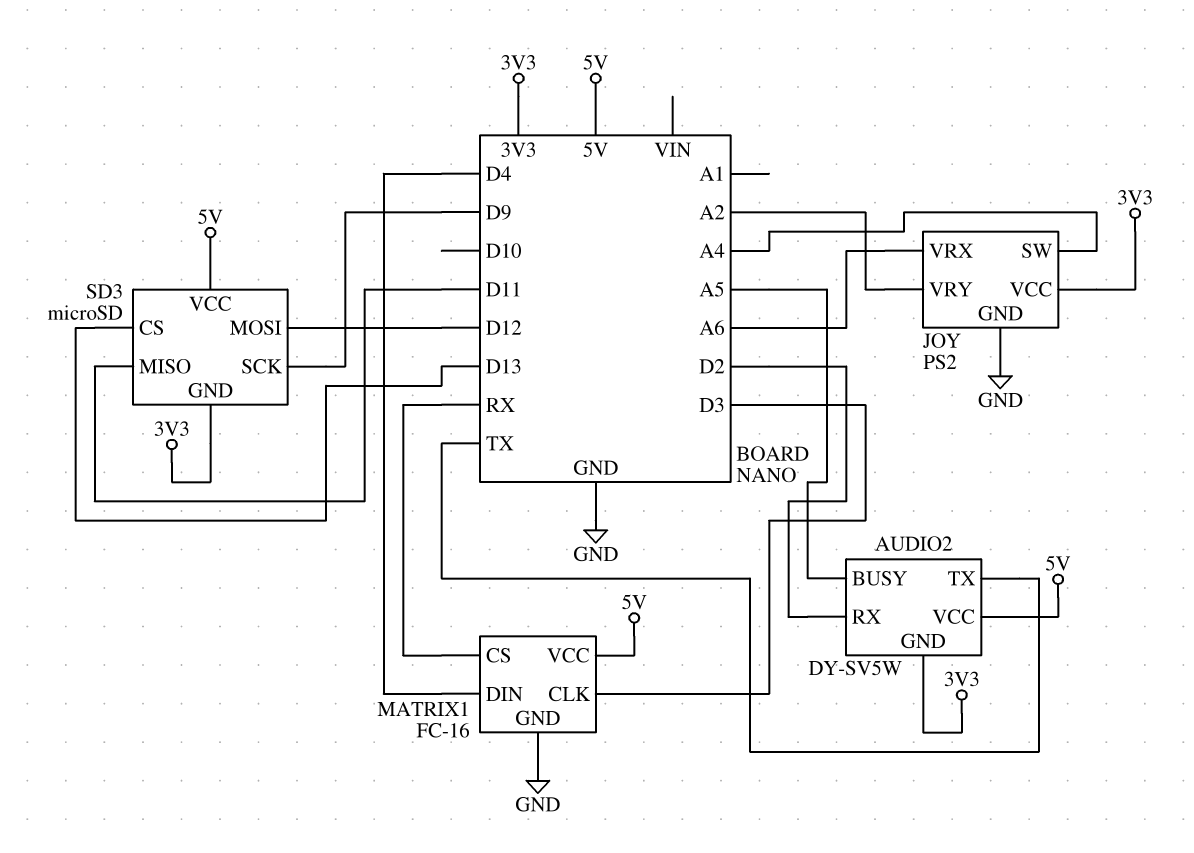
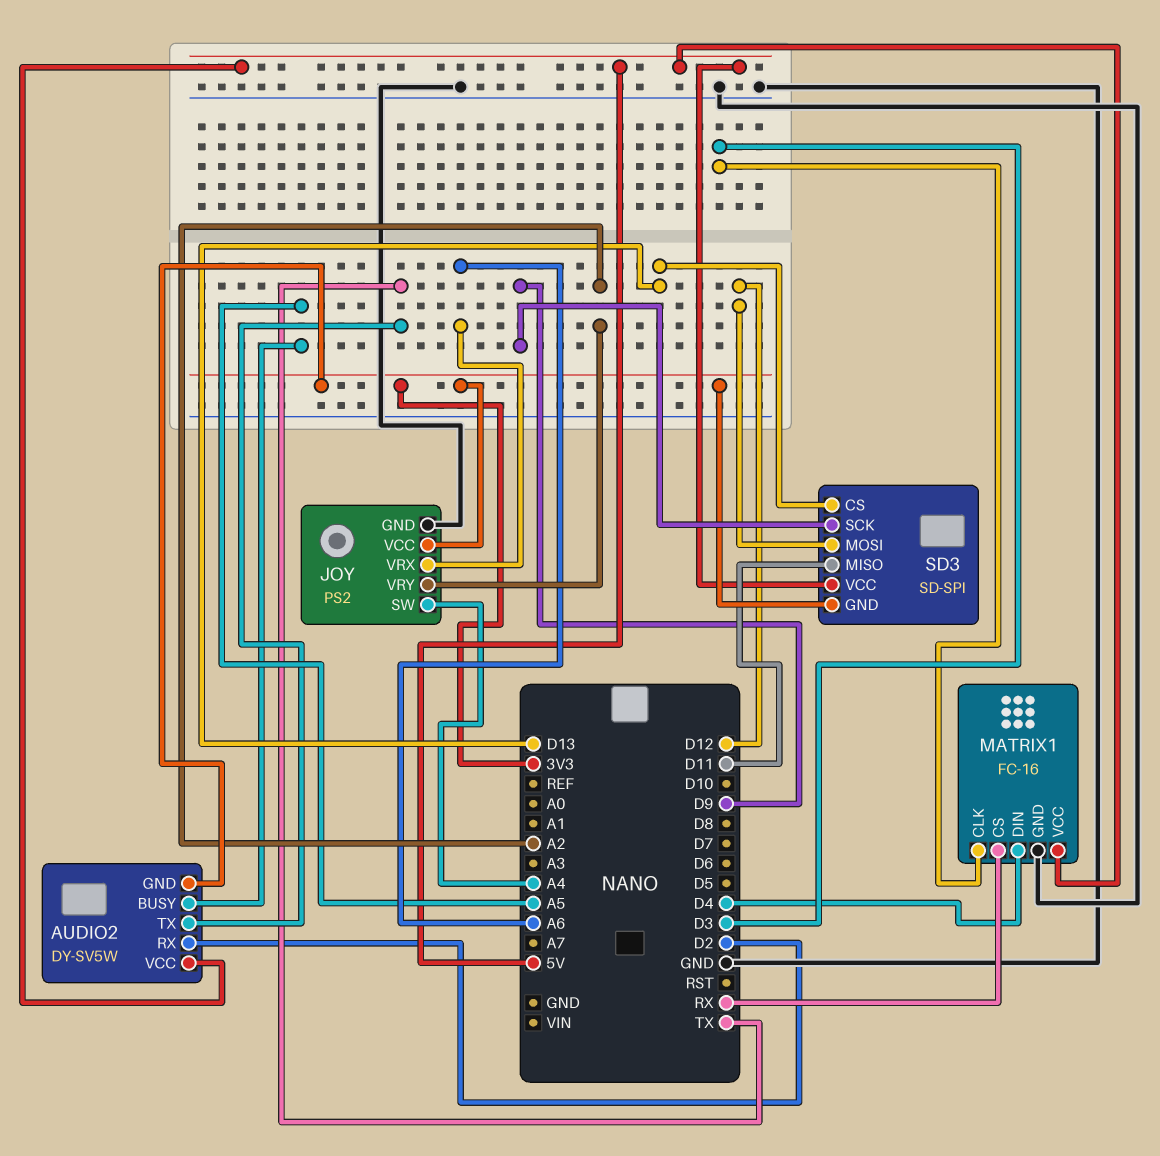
SD3: microSD -> SD-SPI

